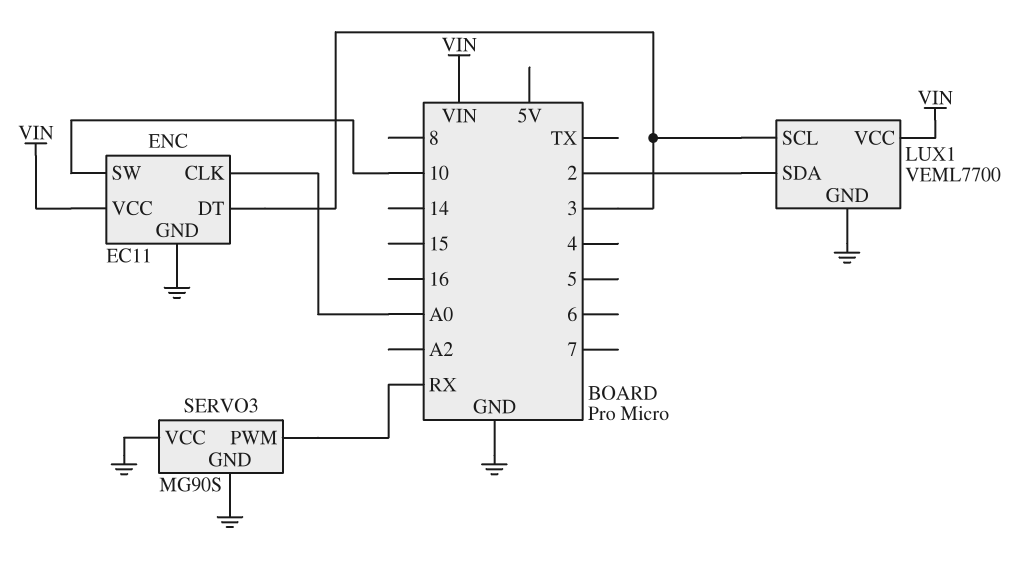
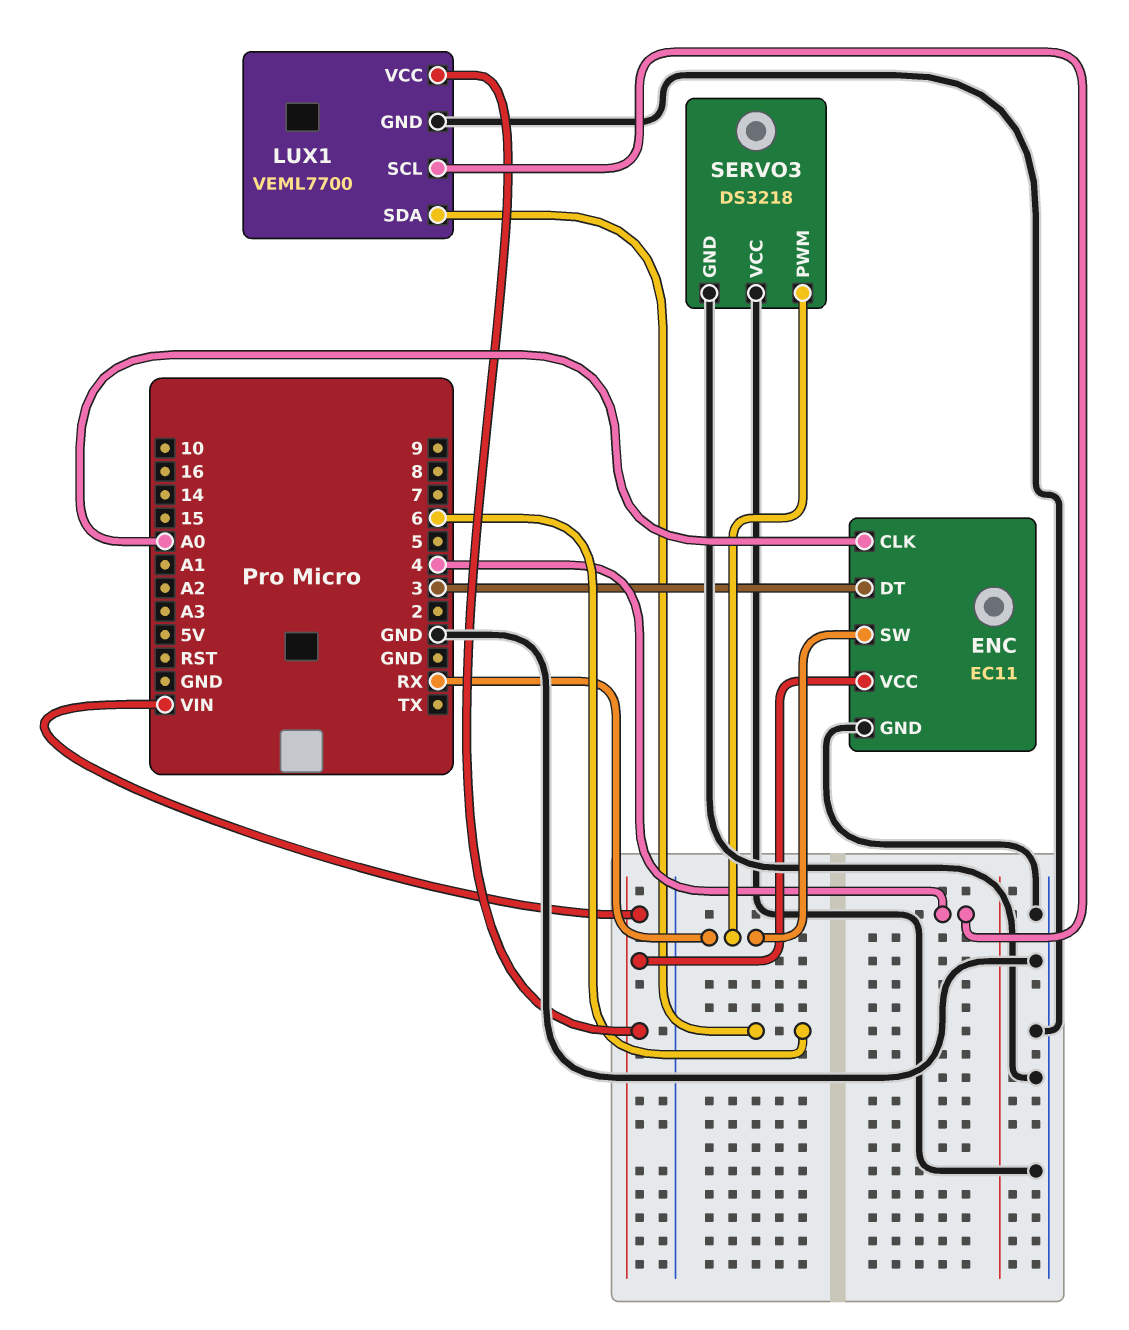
ENC pin SW: 10 -> RX
LUX1 pin SCL: 3 -> 4
LUX1 pin SDA: 2 -> 6
SERVO3: MG90S -> DS3218

